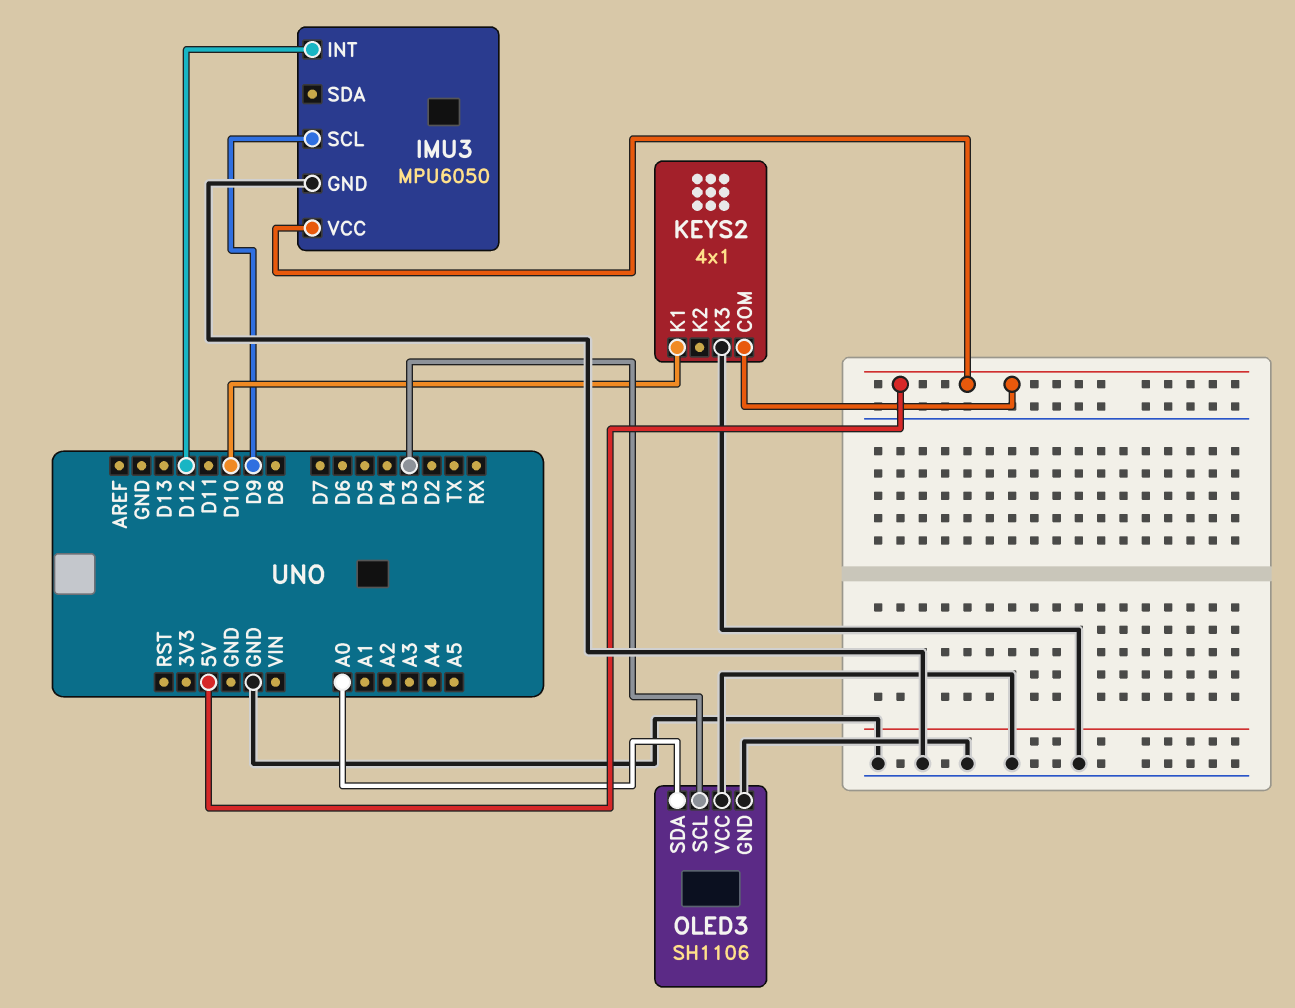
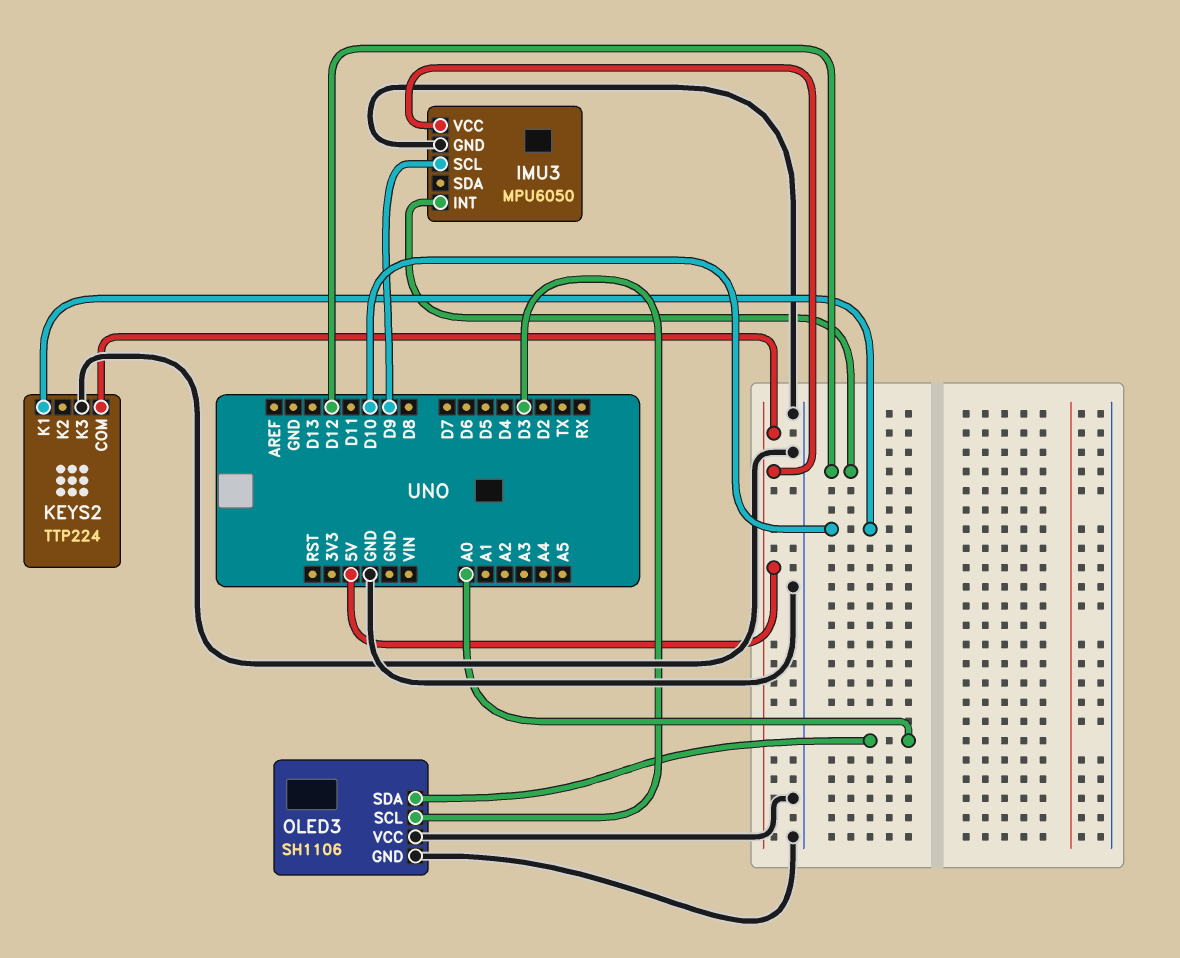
KEYS2: 4x1 -> TTP224

